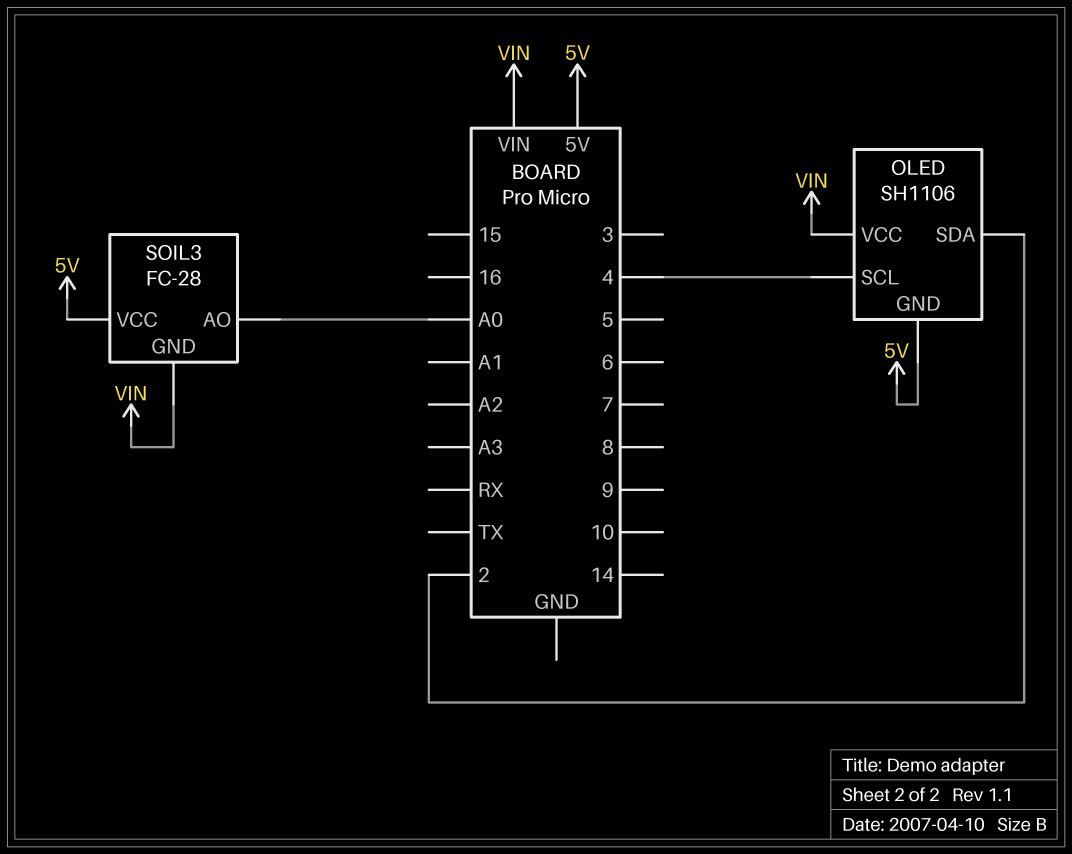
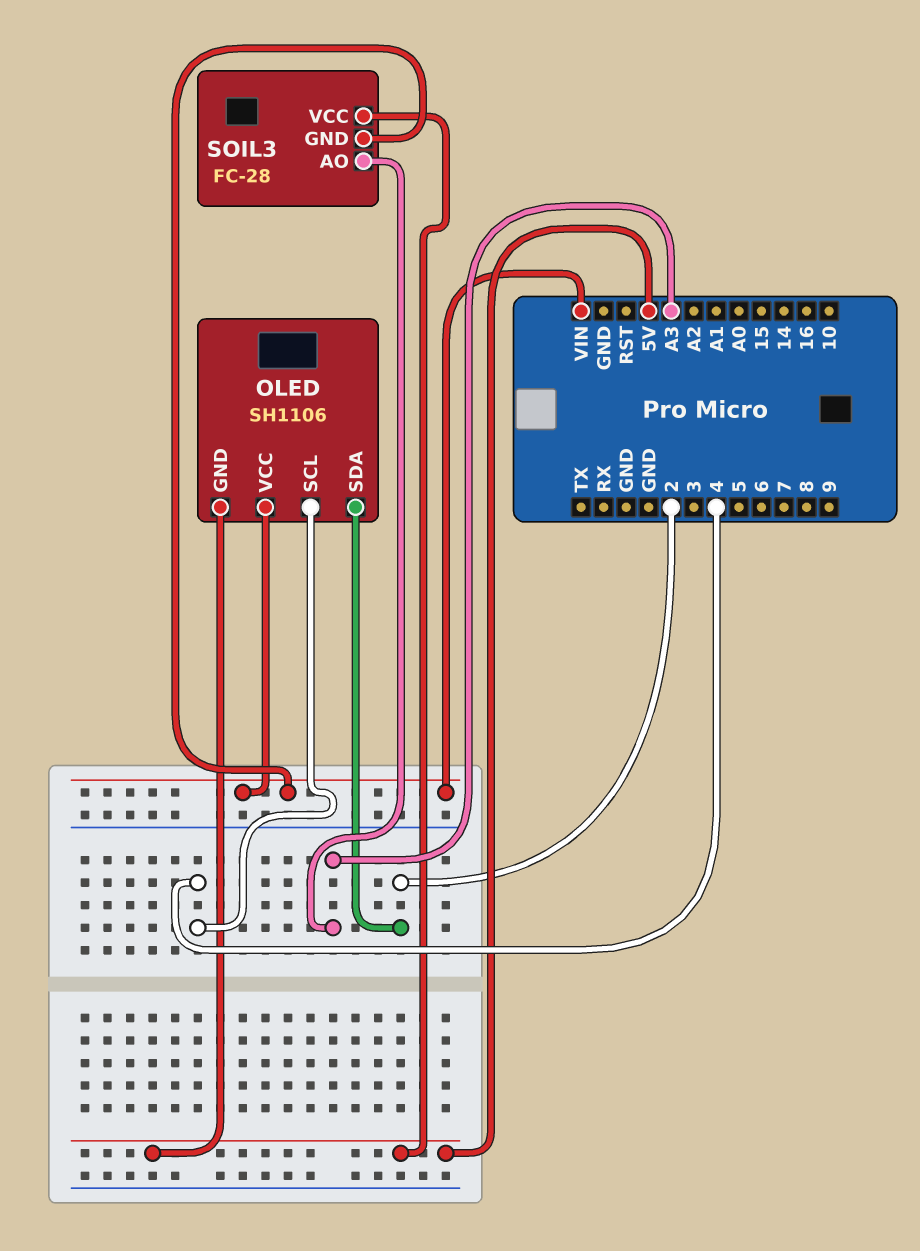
SOIL3 pin AO: A0 -> A3

